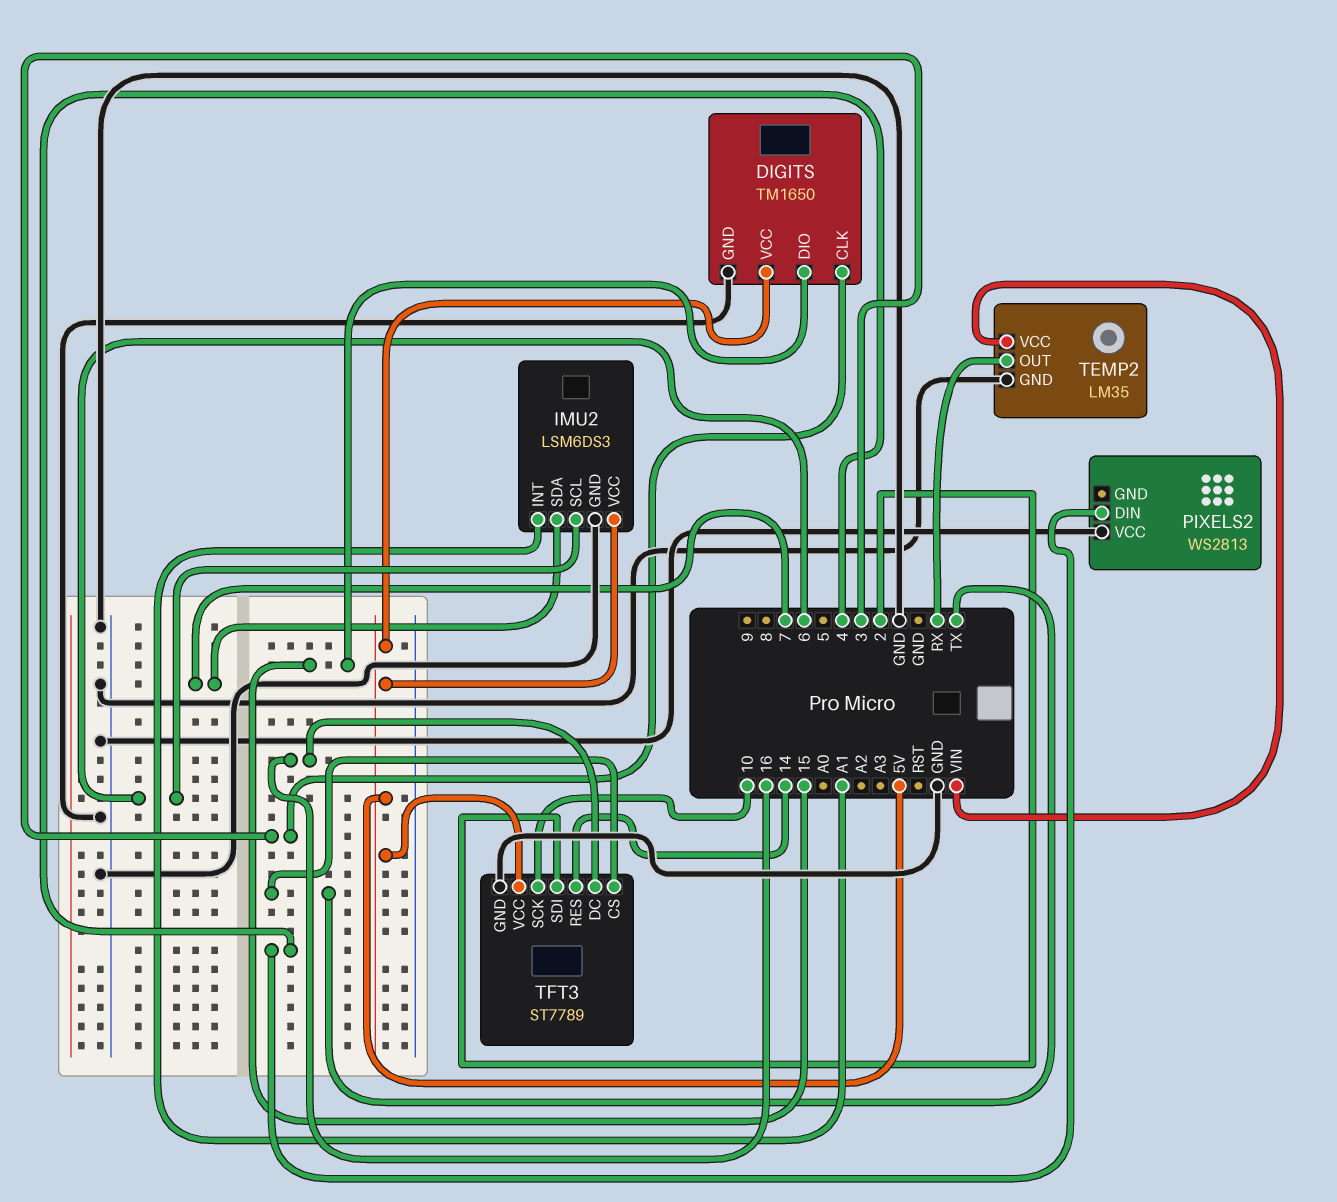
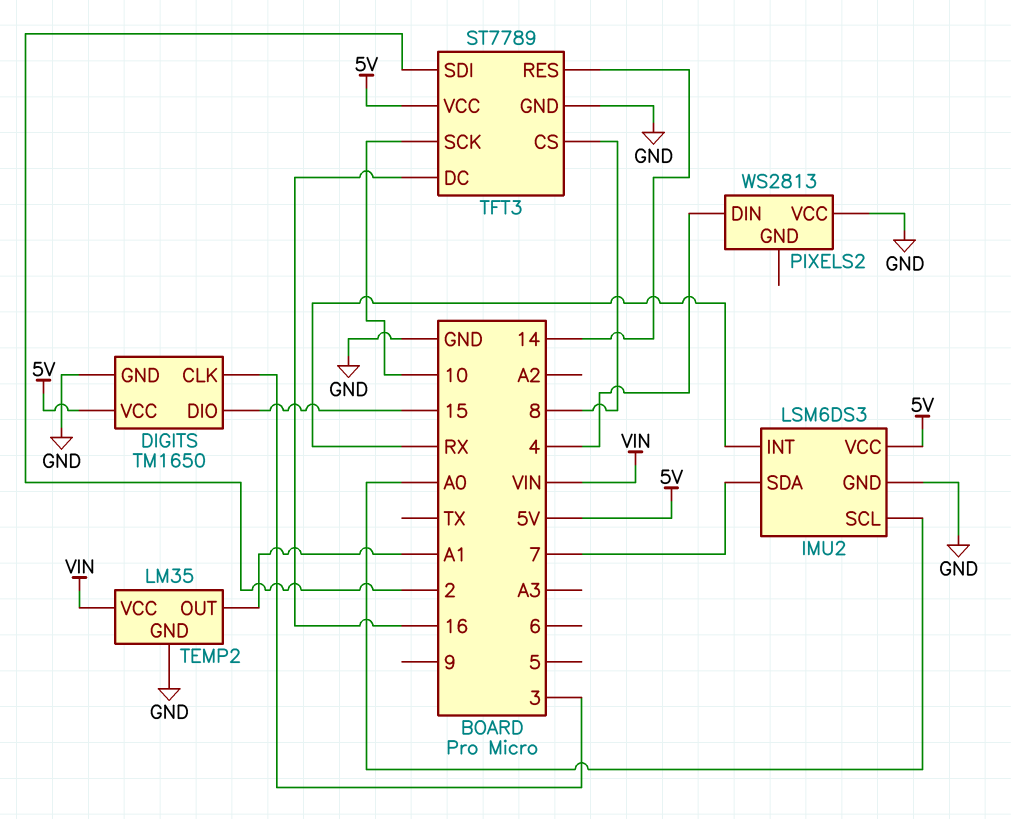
IMU2 pin INT: A1 -> RX
IMU2 pin SCL: 6 -> A0
TEMP2 pin OUT: RX -> A1
TFT3 pin CS: TX -> 8

